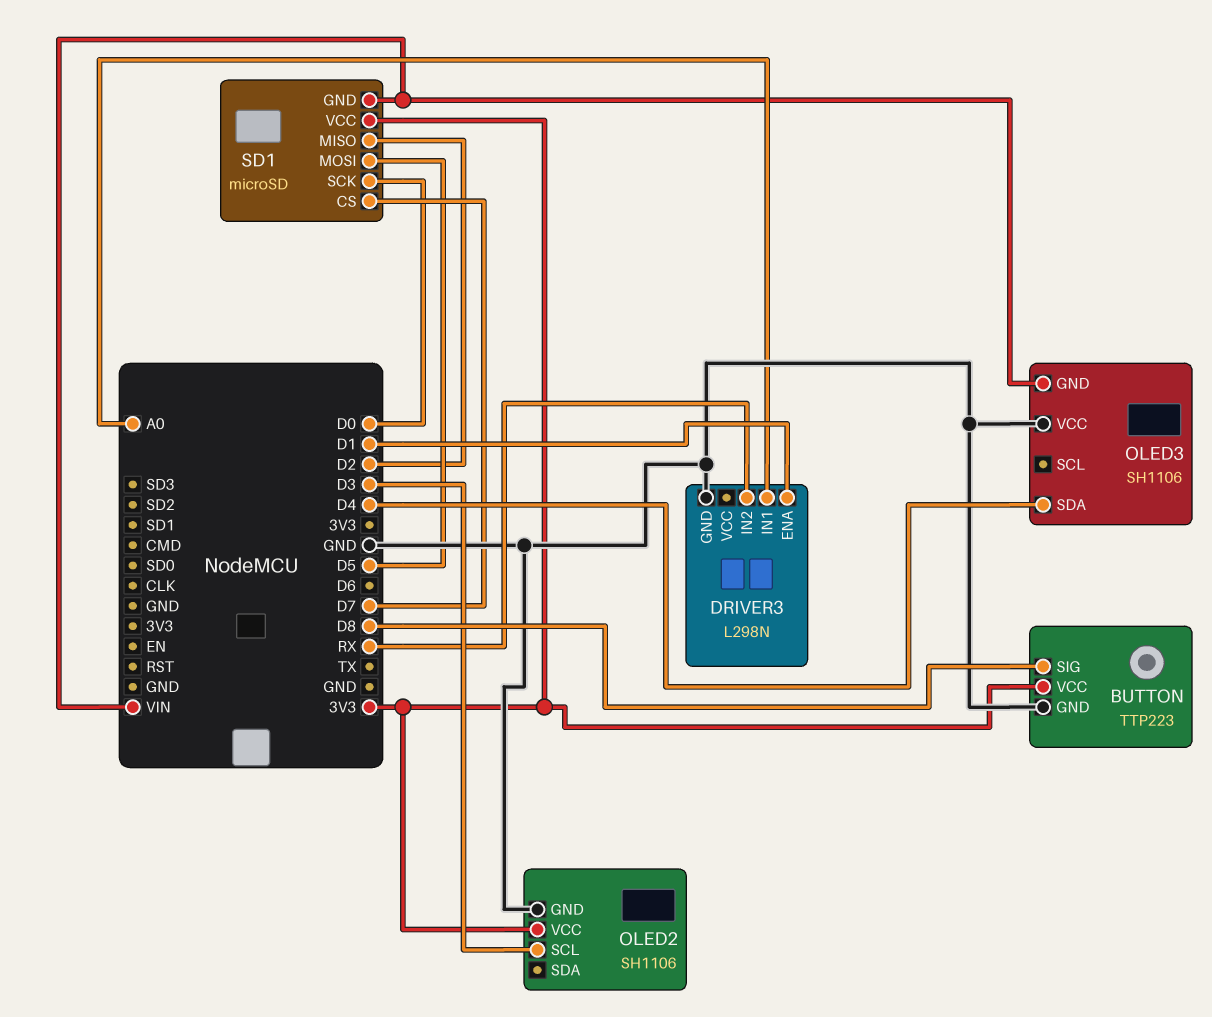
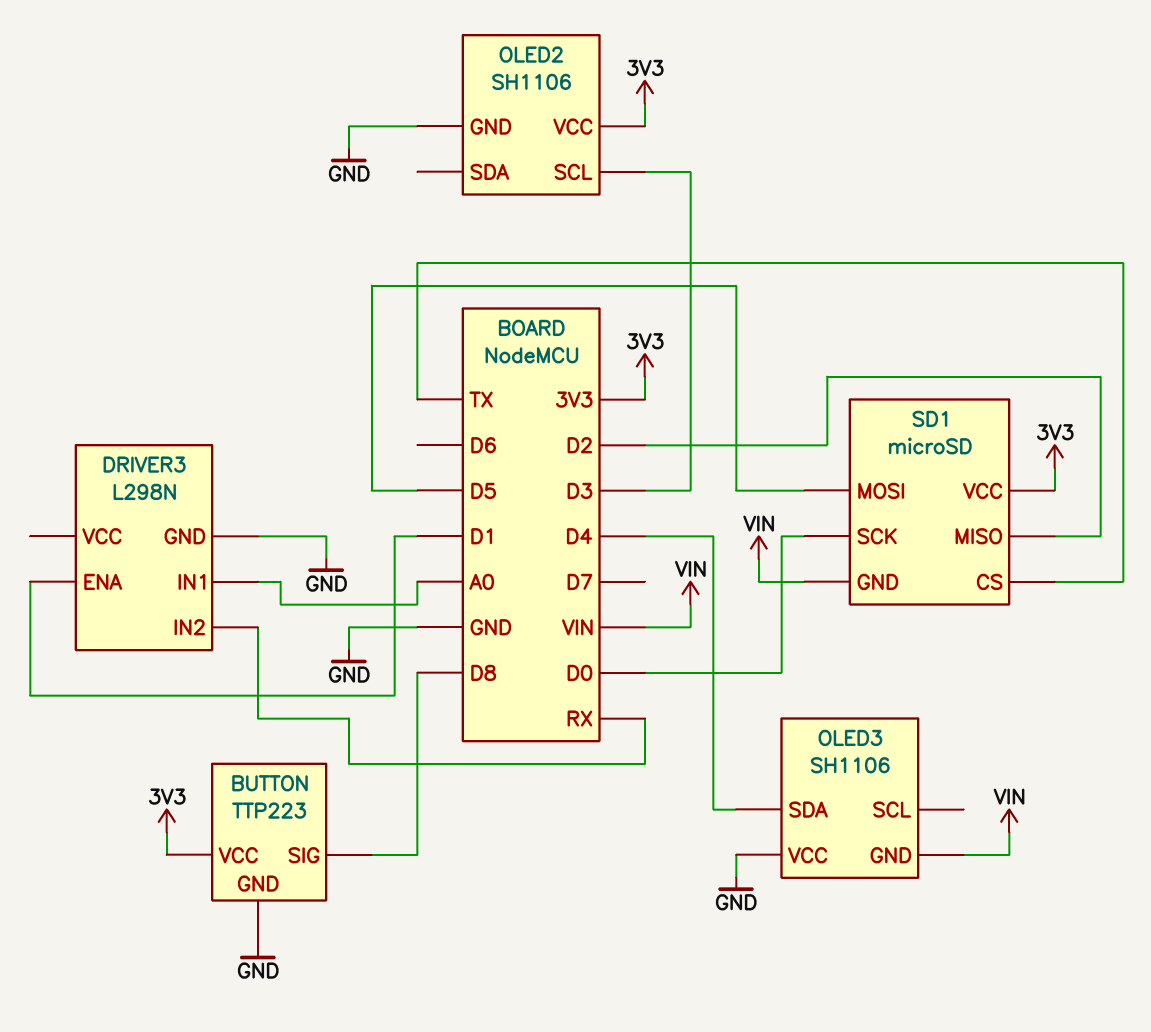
SD1 pin CS: D7 -> TX

